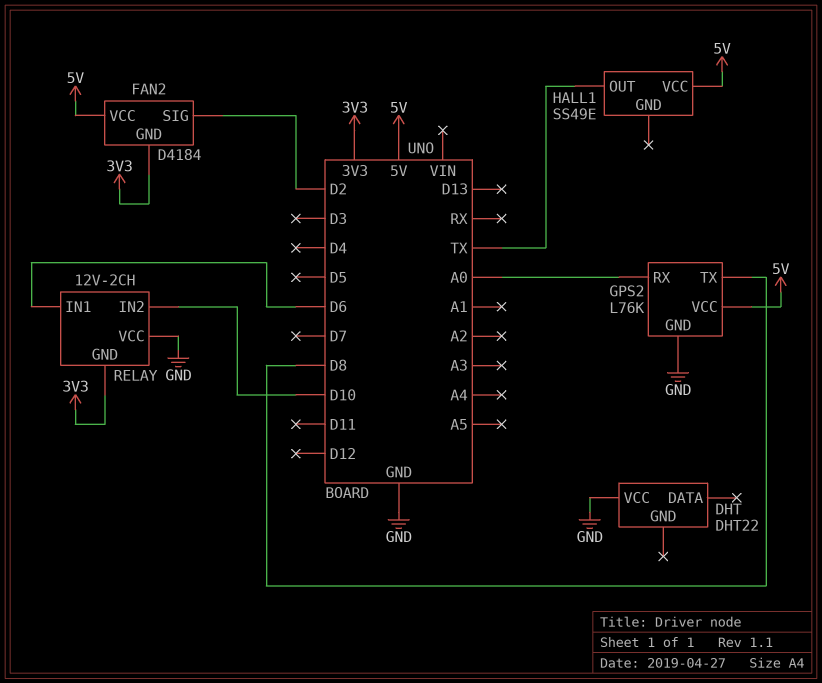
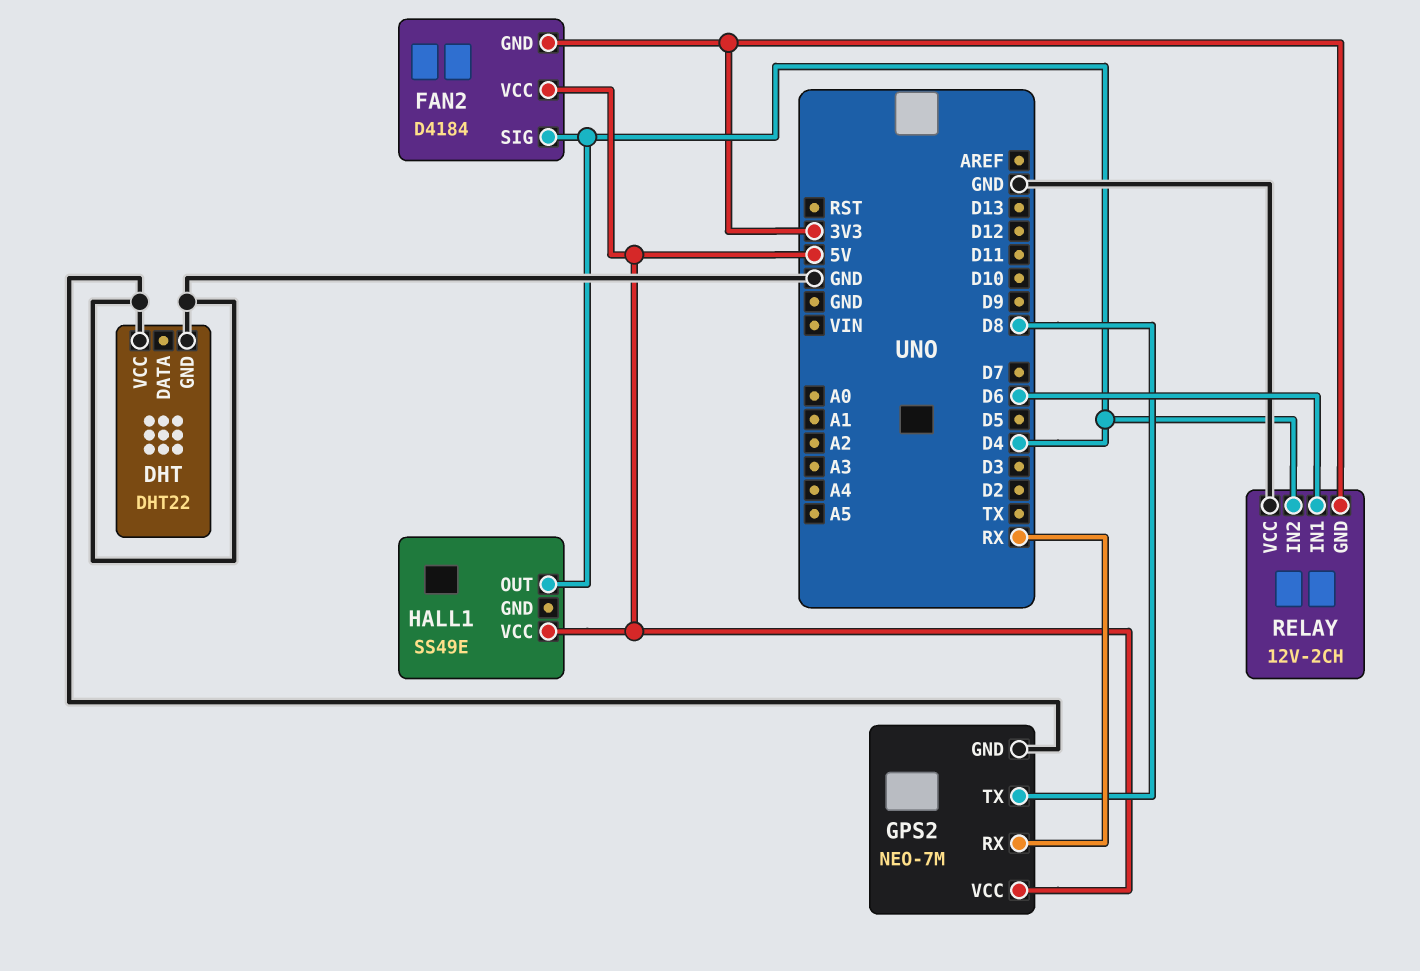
DHT pin GND: none -> GND
FAN2 pin SIG: D2 -> D4
GPS2: L76K -> NEO-7M
GPS2 pin RX: A0 -> RX
HALL1 pin OUT: TX -> D4
RELAY pin IN2: D10 -> D4

